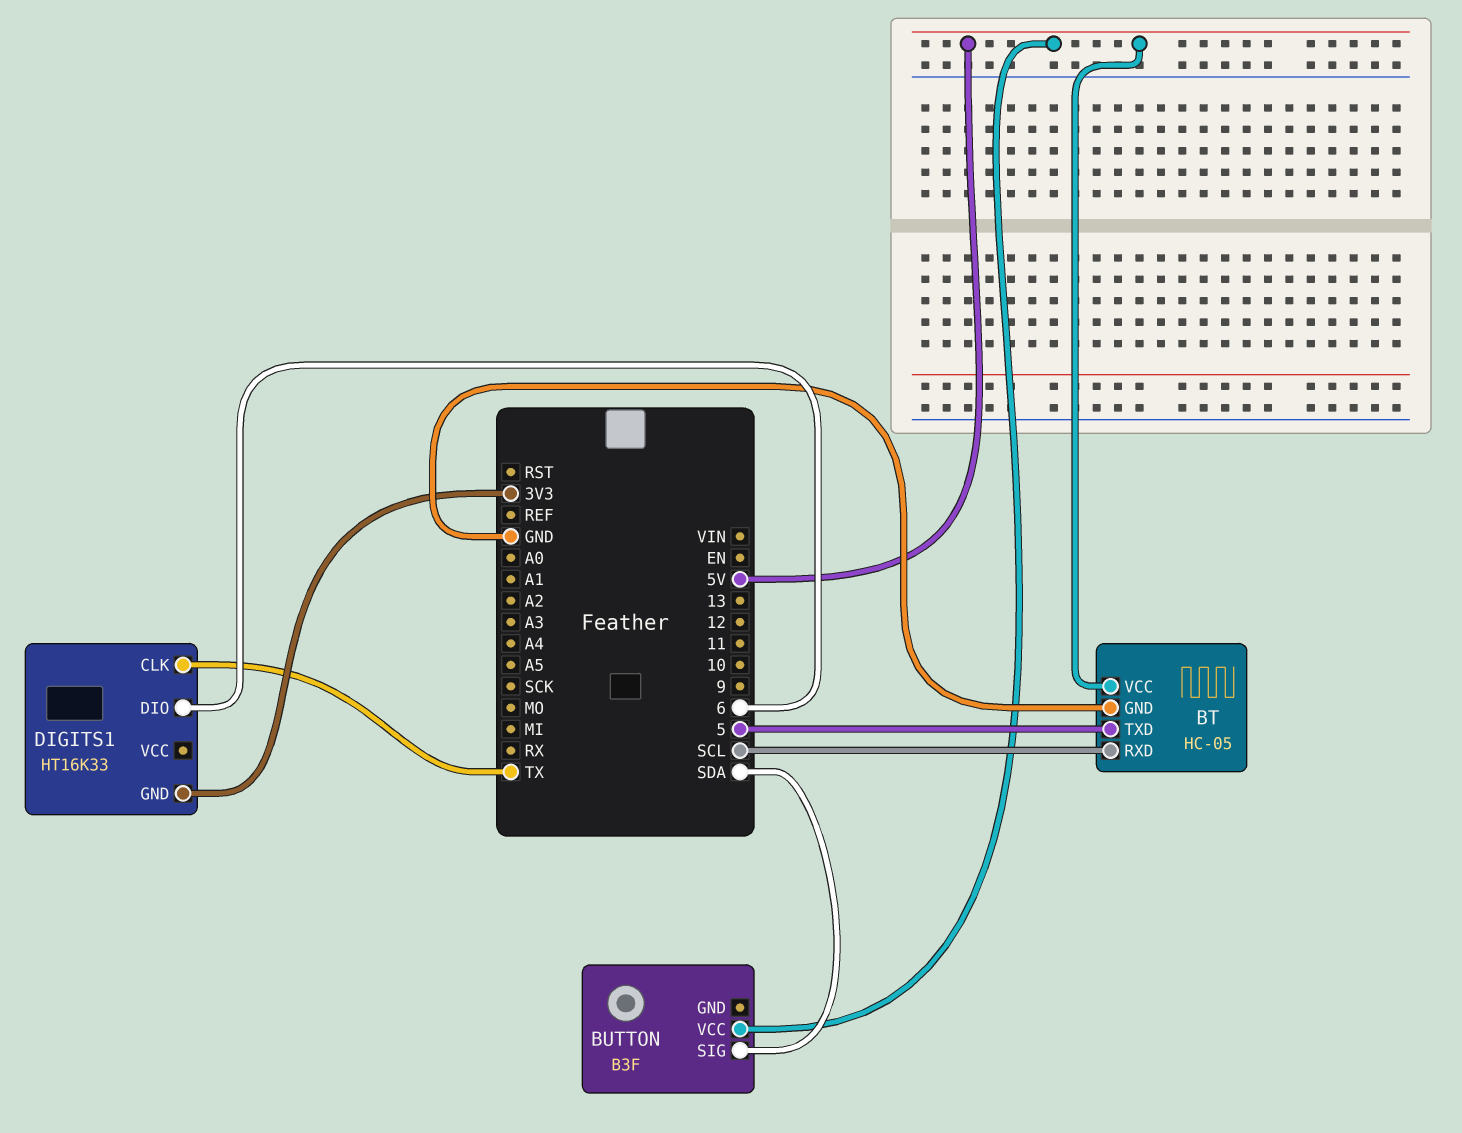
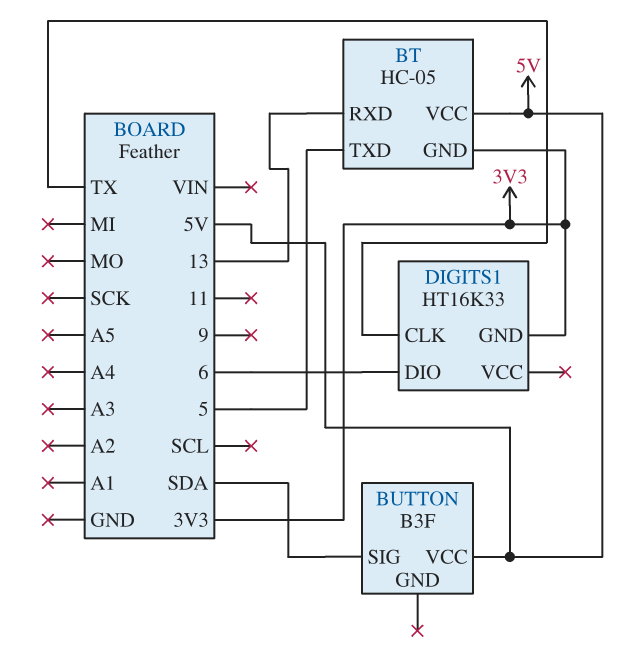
BT pin GND: GND -> 3V3
BT pin RXD: SCL -> 13

